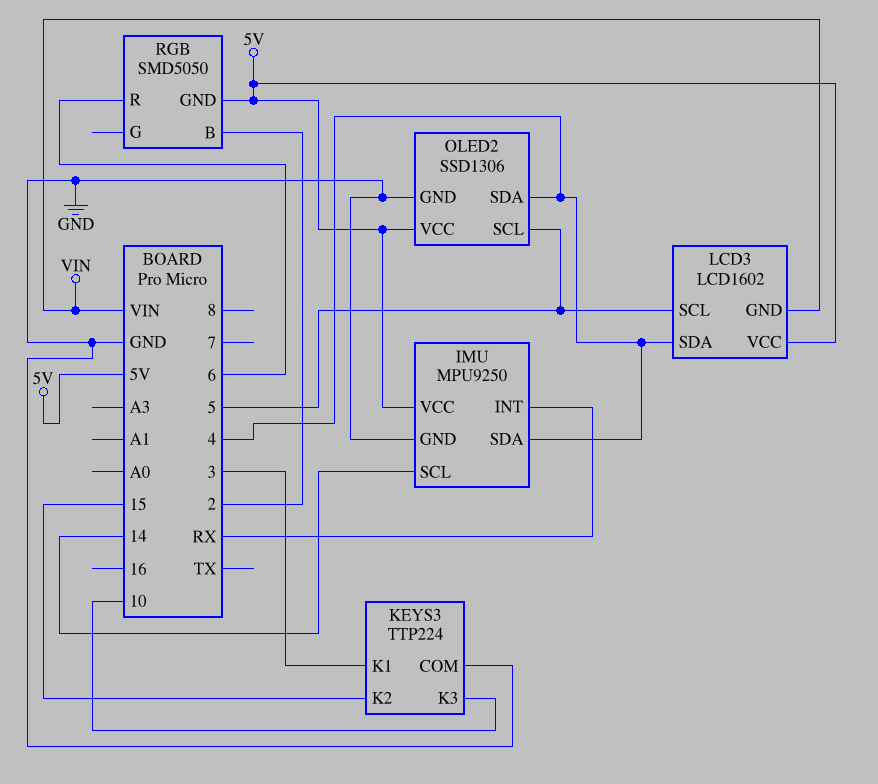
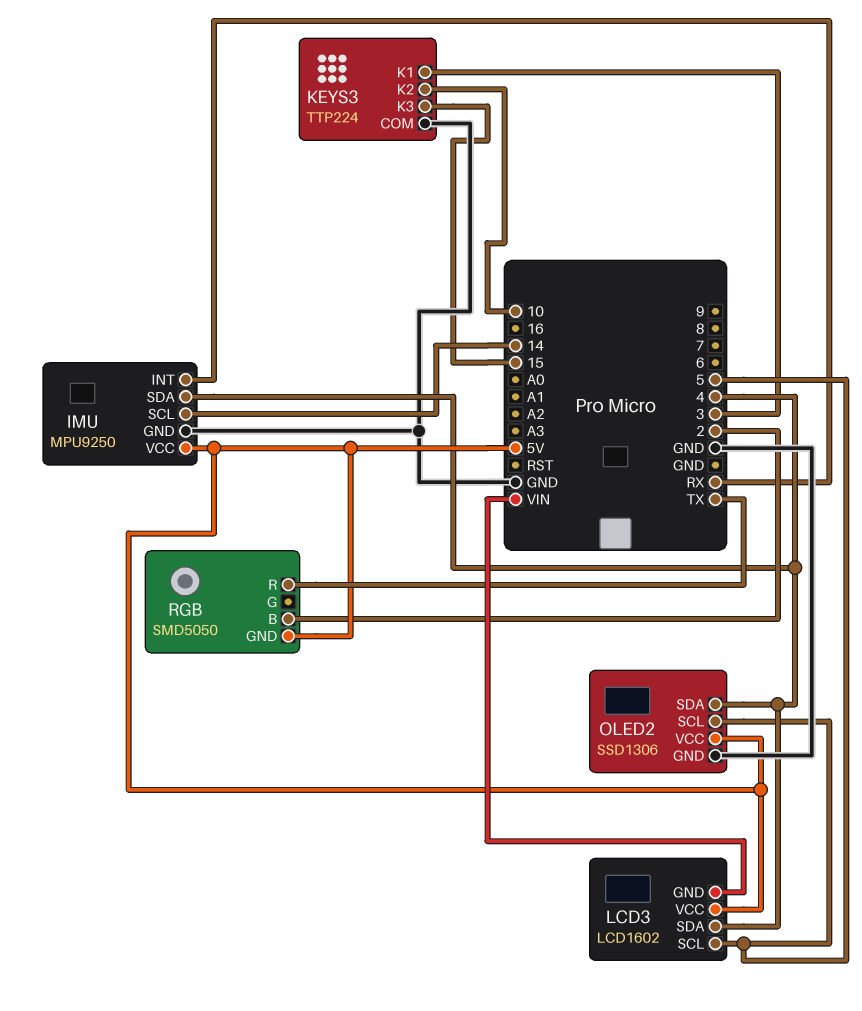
KEYS3 pin K2: 15 -> 10
KEYS3 pin K3: 10 -> 15
RGB pin R: 6 -> TX

